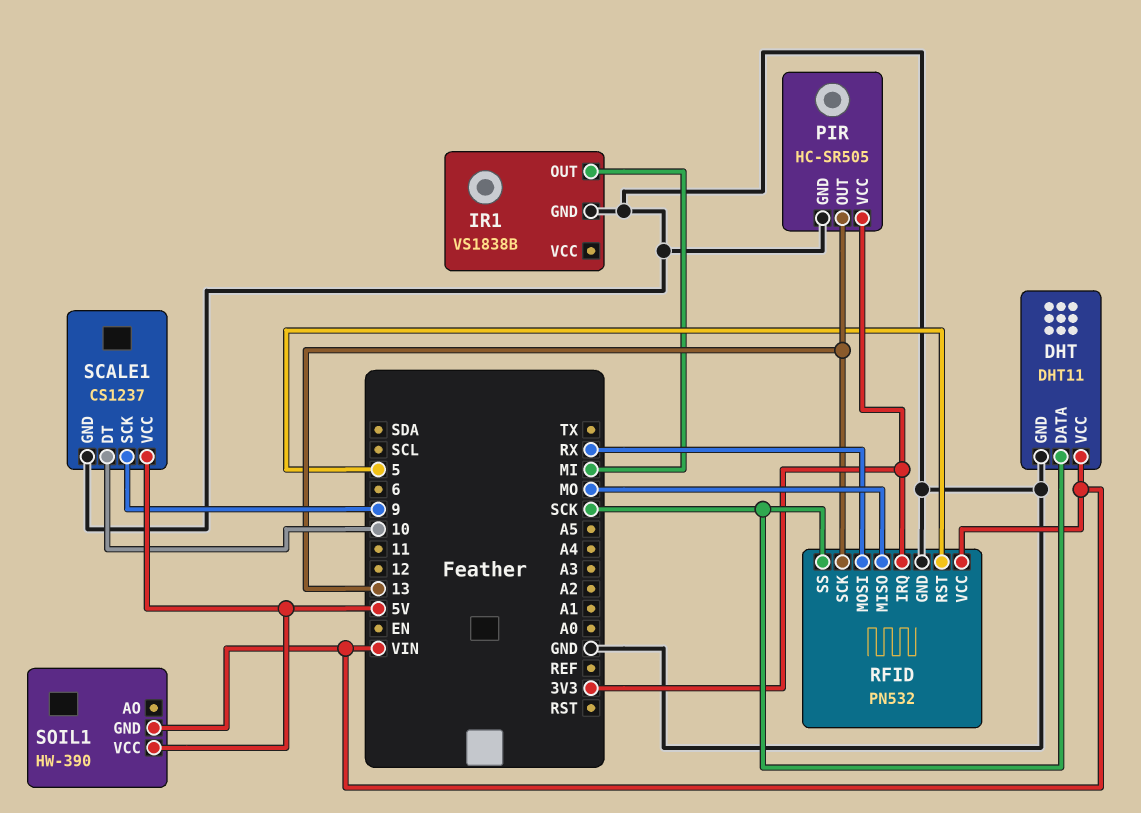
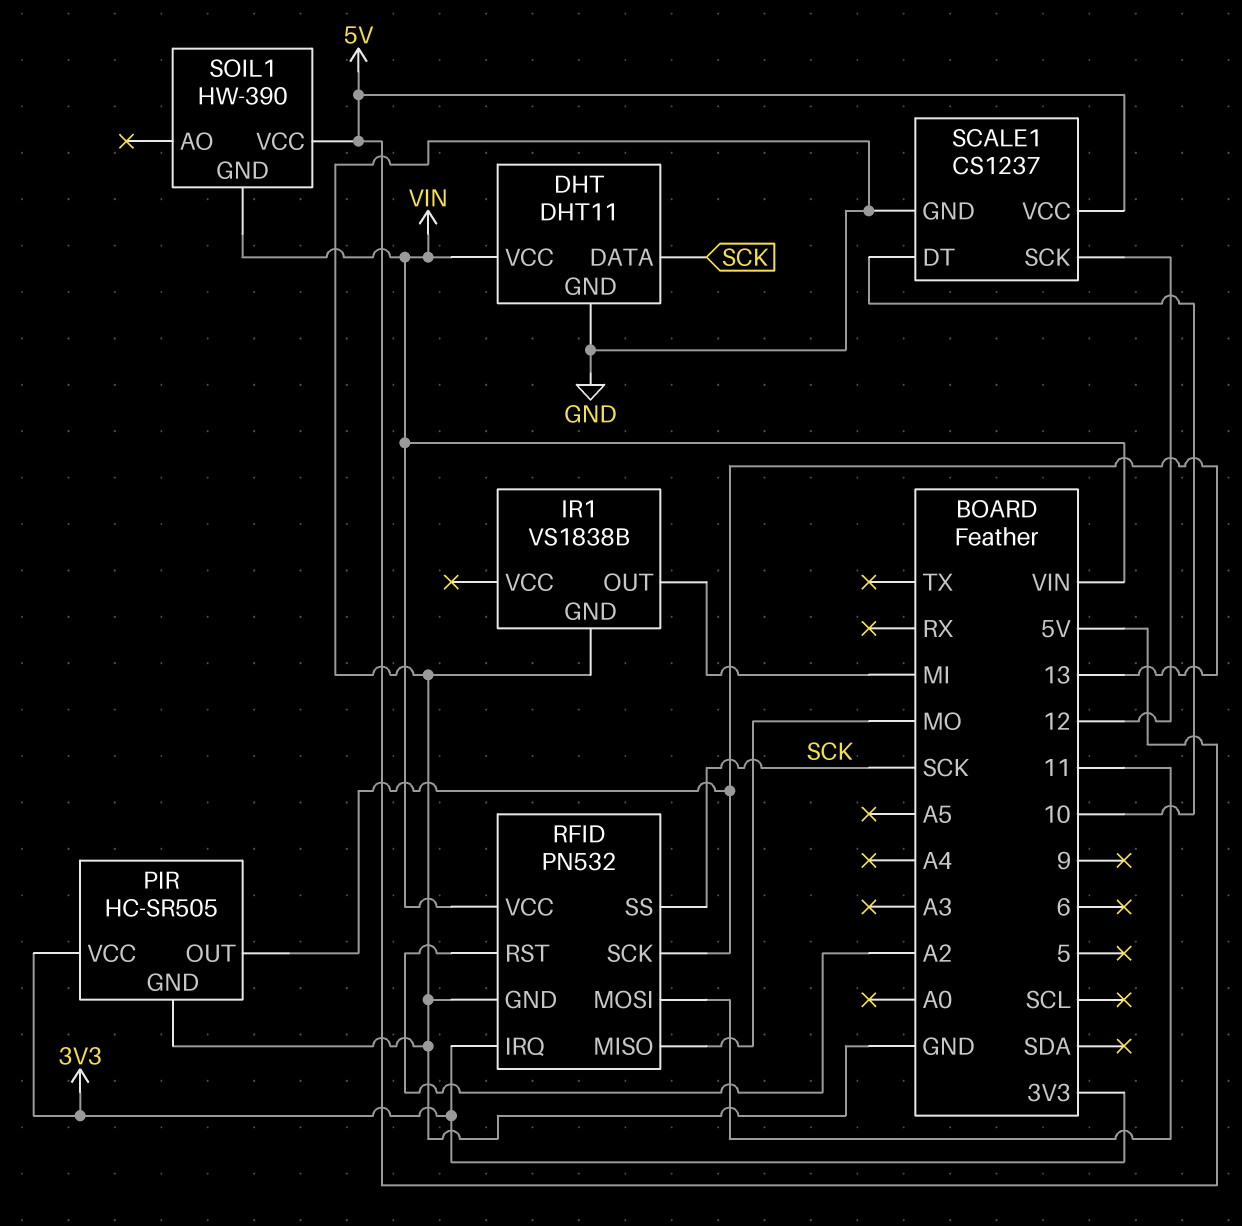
RFID pin MOSI: RX -> 11
RFID pin RST: 5 -> A2
SCALE1 pin SCK: 9 -> 12

